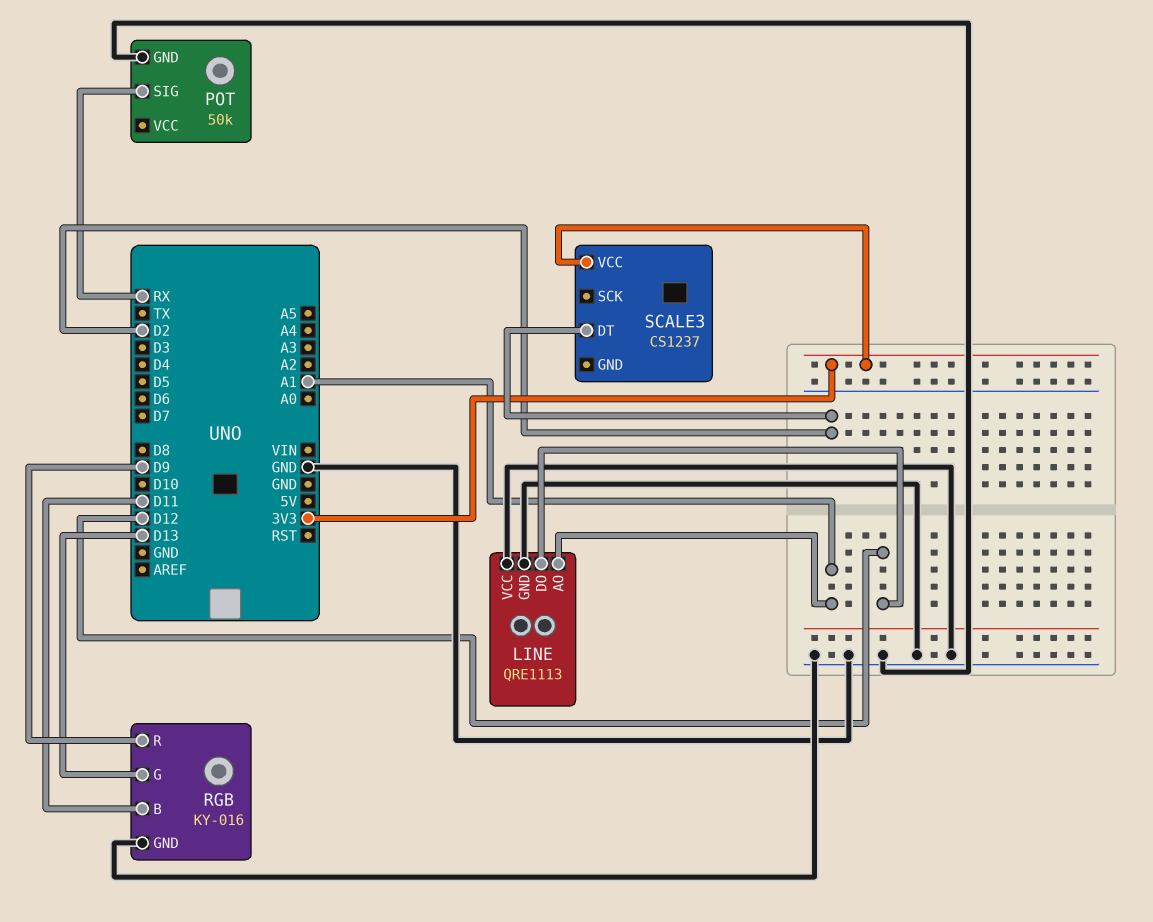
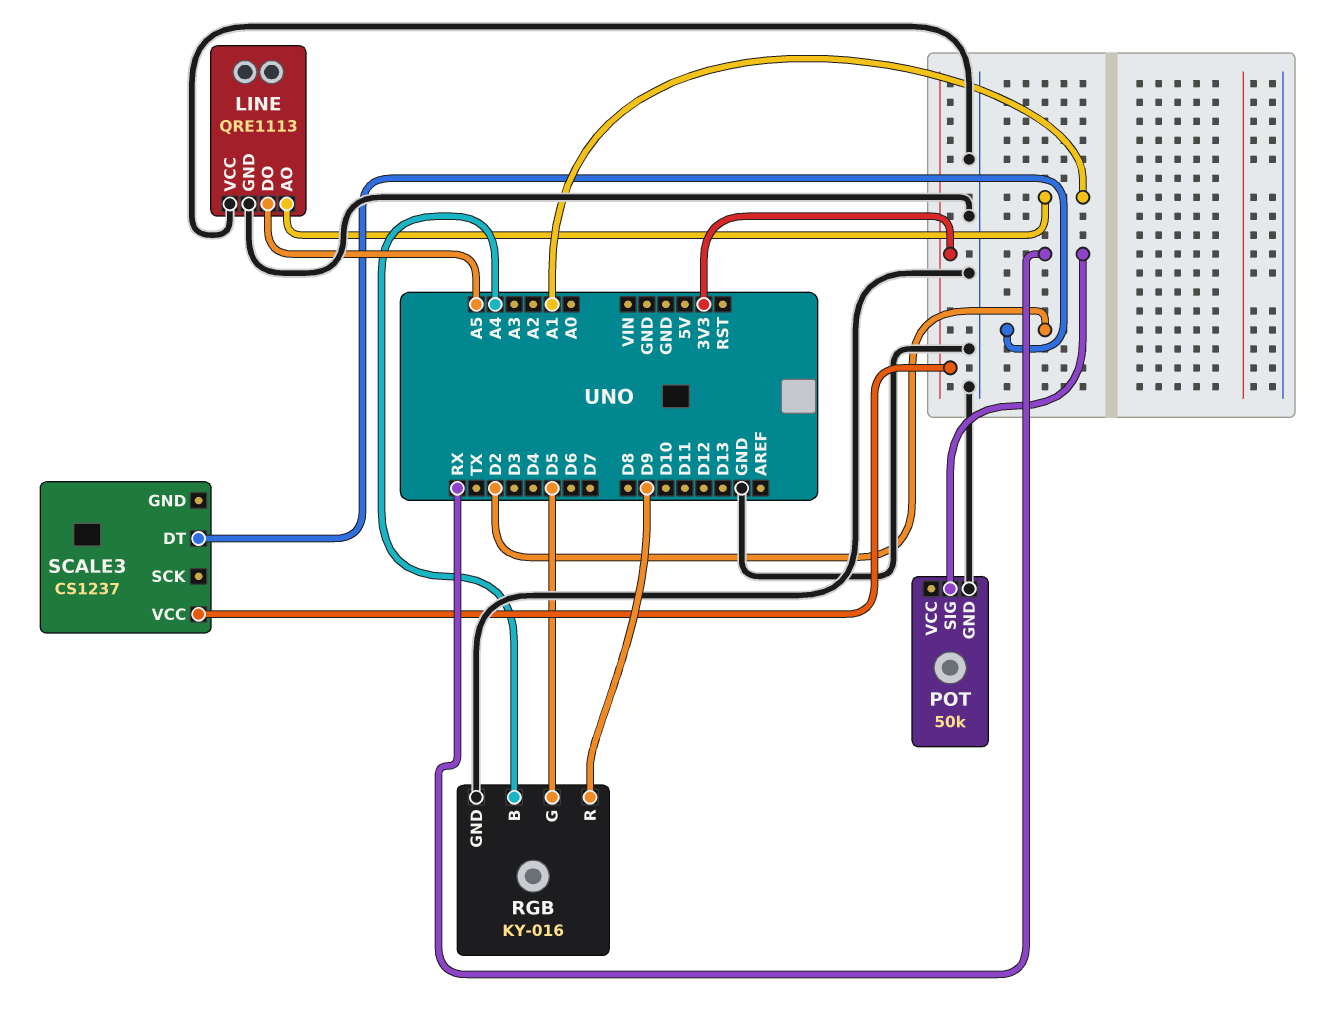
LINE pin DO: D12 -> A5
RGB pin B: D11 -> A4
RGB pin G: D13 -> D5

